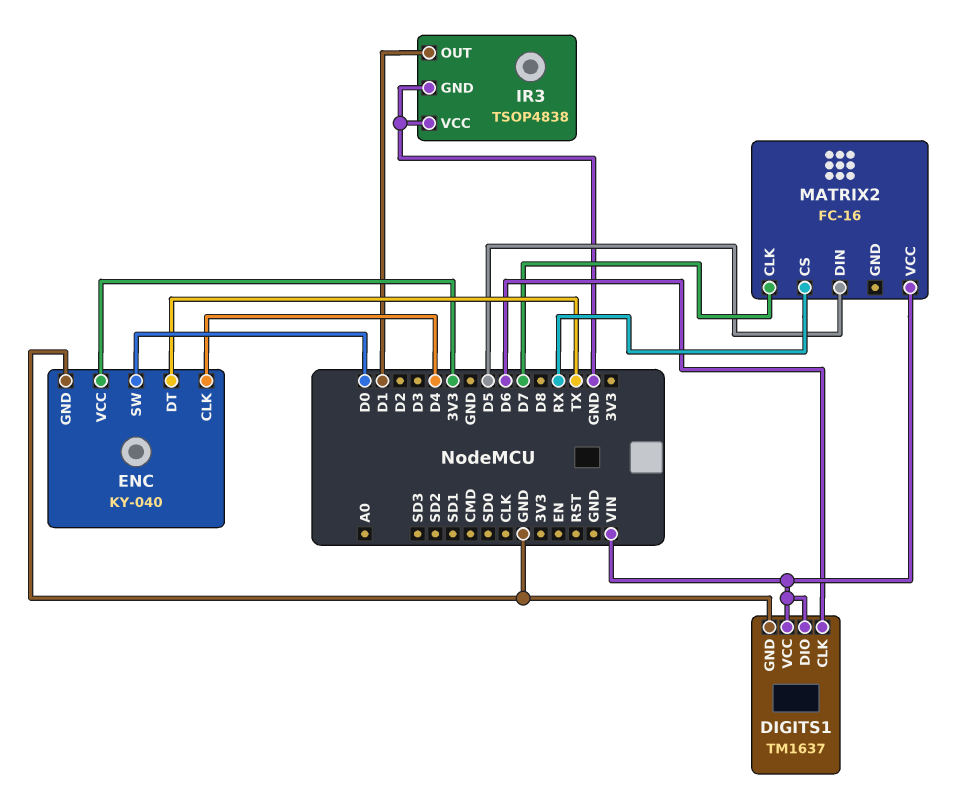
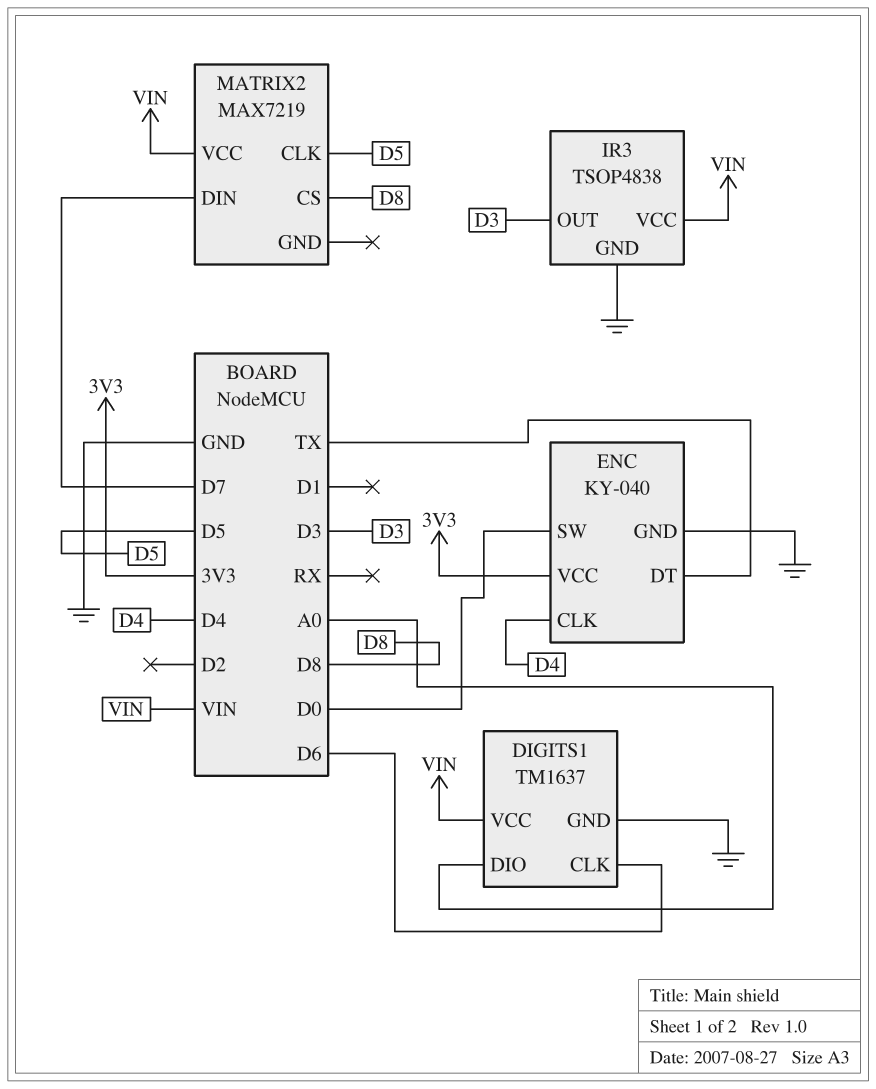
DIGITS1 pin DIO: VIN -> A0
IR3 pin OUT: D1 -> D3
IR3 pin VCC: GND -> VIN
MATRIX2: FC-16 -> MAX7219
MATRIX2 pin CLK: D7 -> D5
MATRIX2 pin CS: RX -> D8
MATRIX2 pin DIN: D5 -> D7

